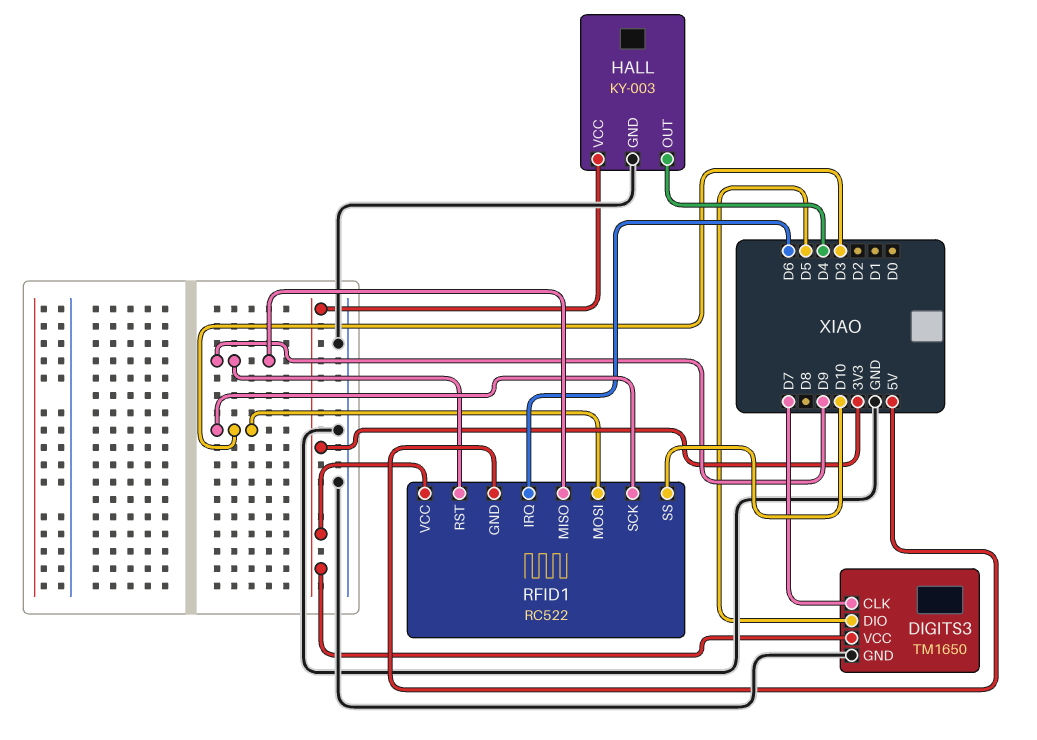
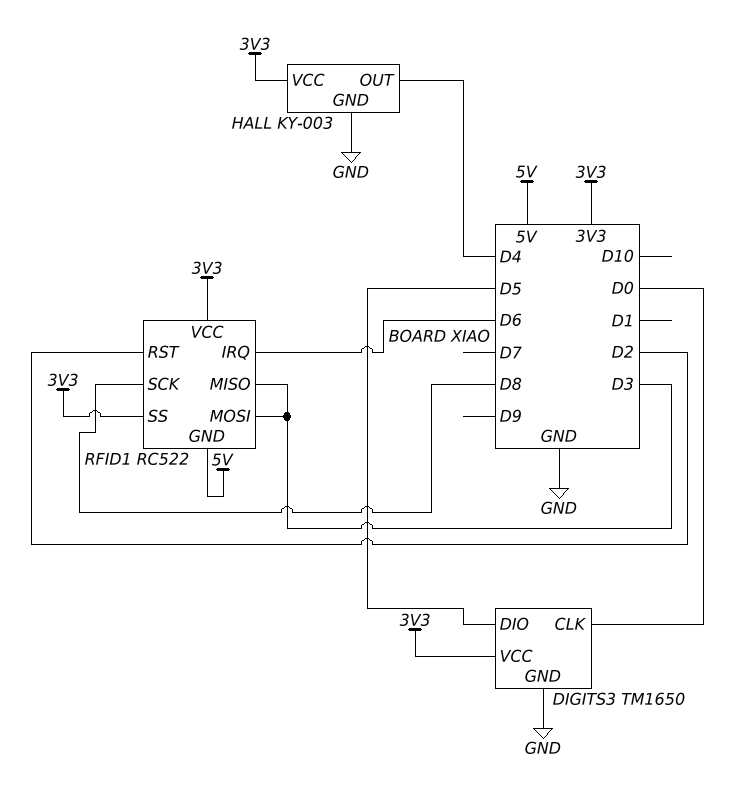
DIGITS3 pin CLK: D7 -> D0
RFID1 pin MISO: D9 -> D3
RFID1 pin RST: D9 -> D2
RFID1 pin SCK: D3 -> D8
RFID1 pin SS: D10 -> 3V3

